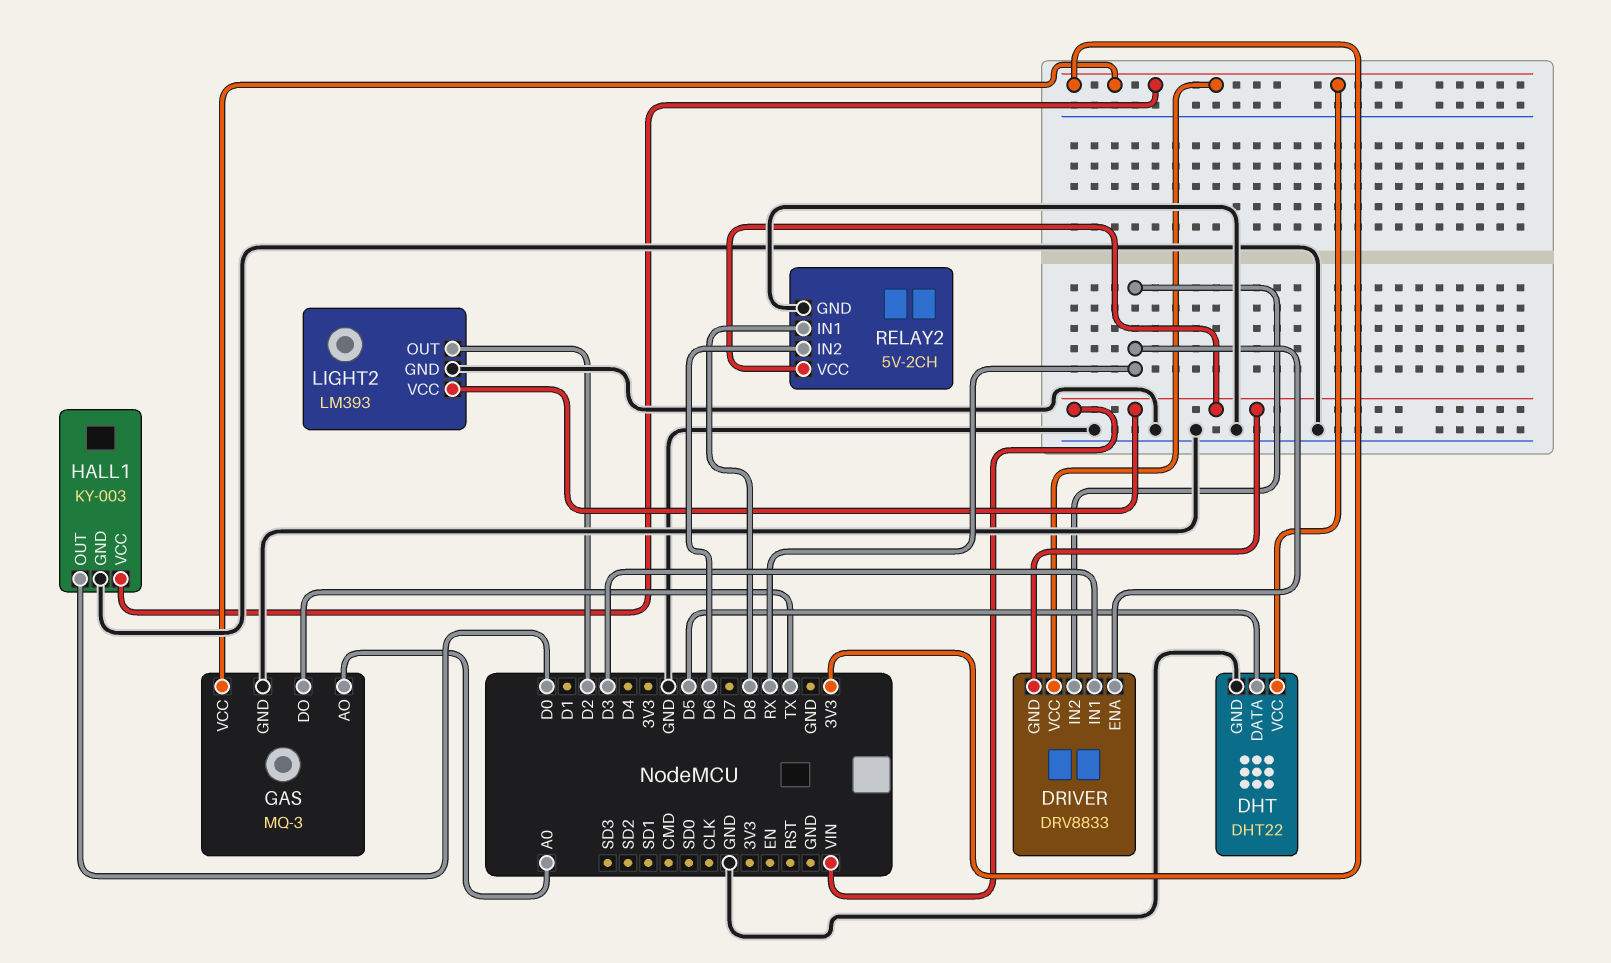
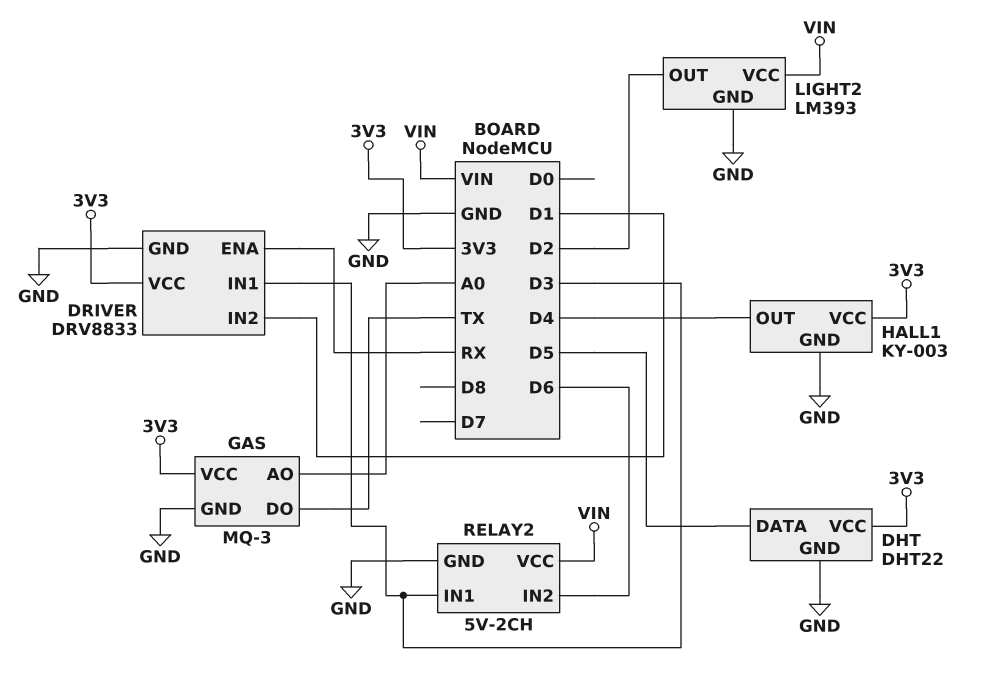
DRIVER pin GND: VIN -> GND
DRIVER pin IN2: RX -> D1
HALL1 pin OUT: D0 -> D4
RELAY2 pin IN1: D8 -> D3

